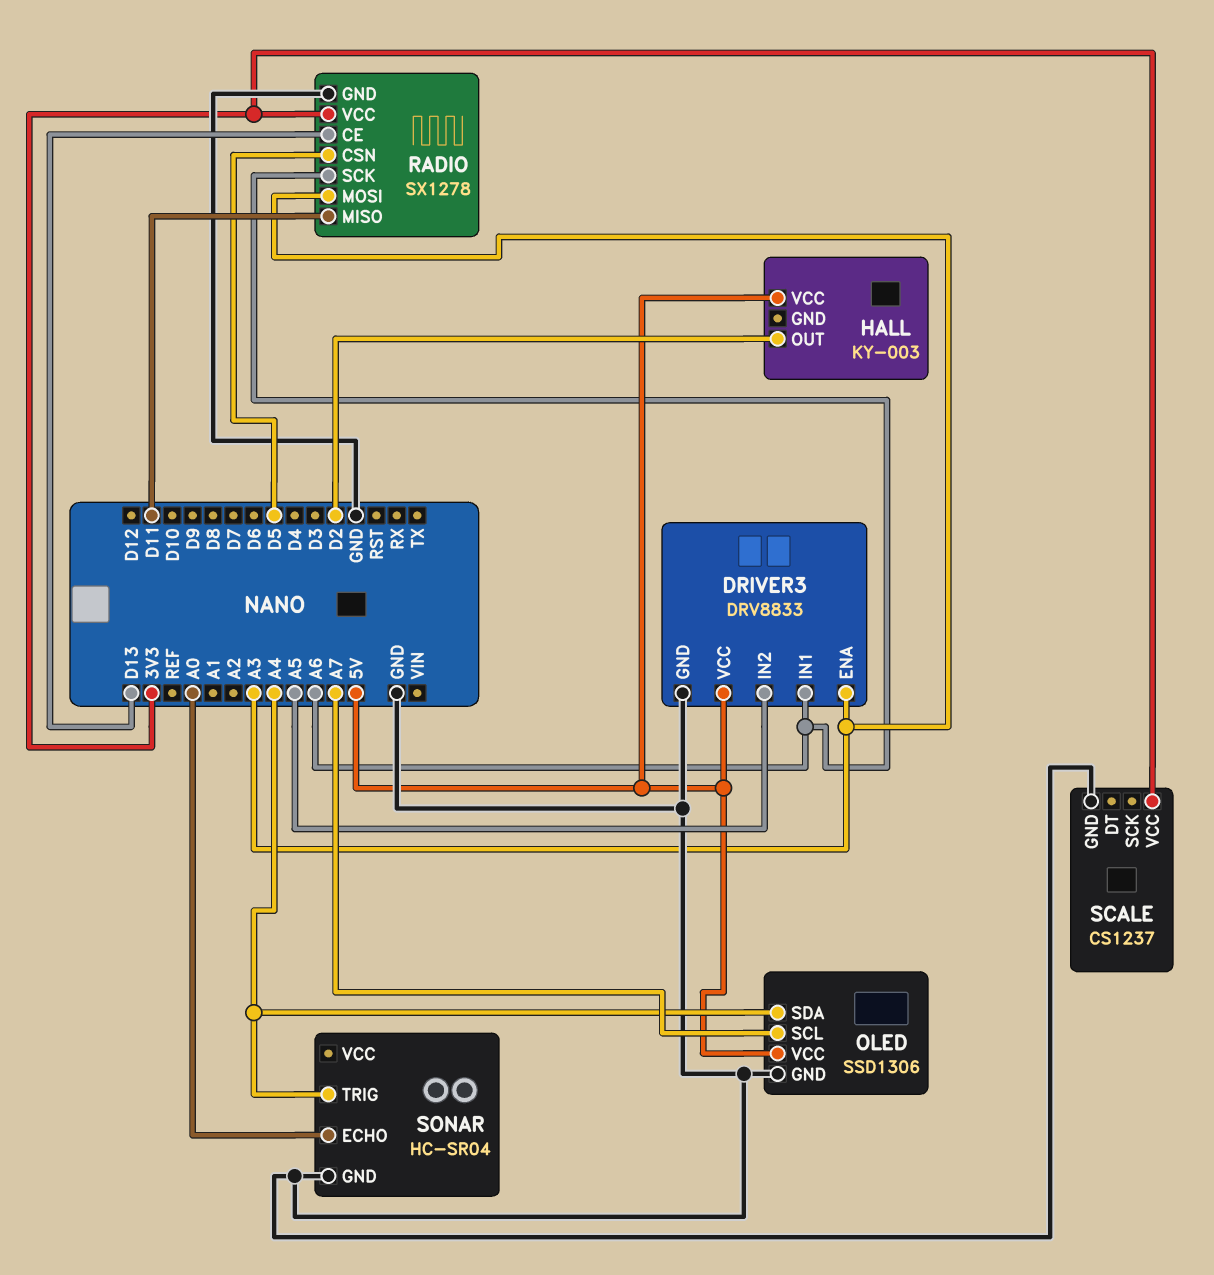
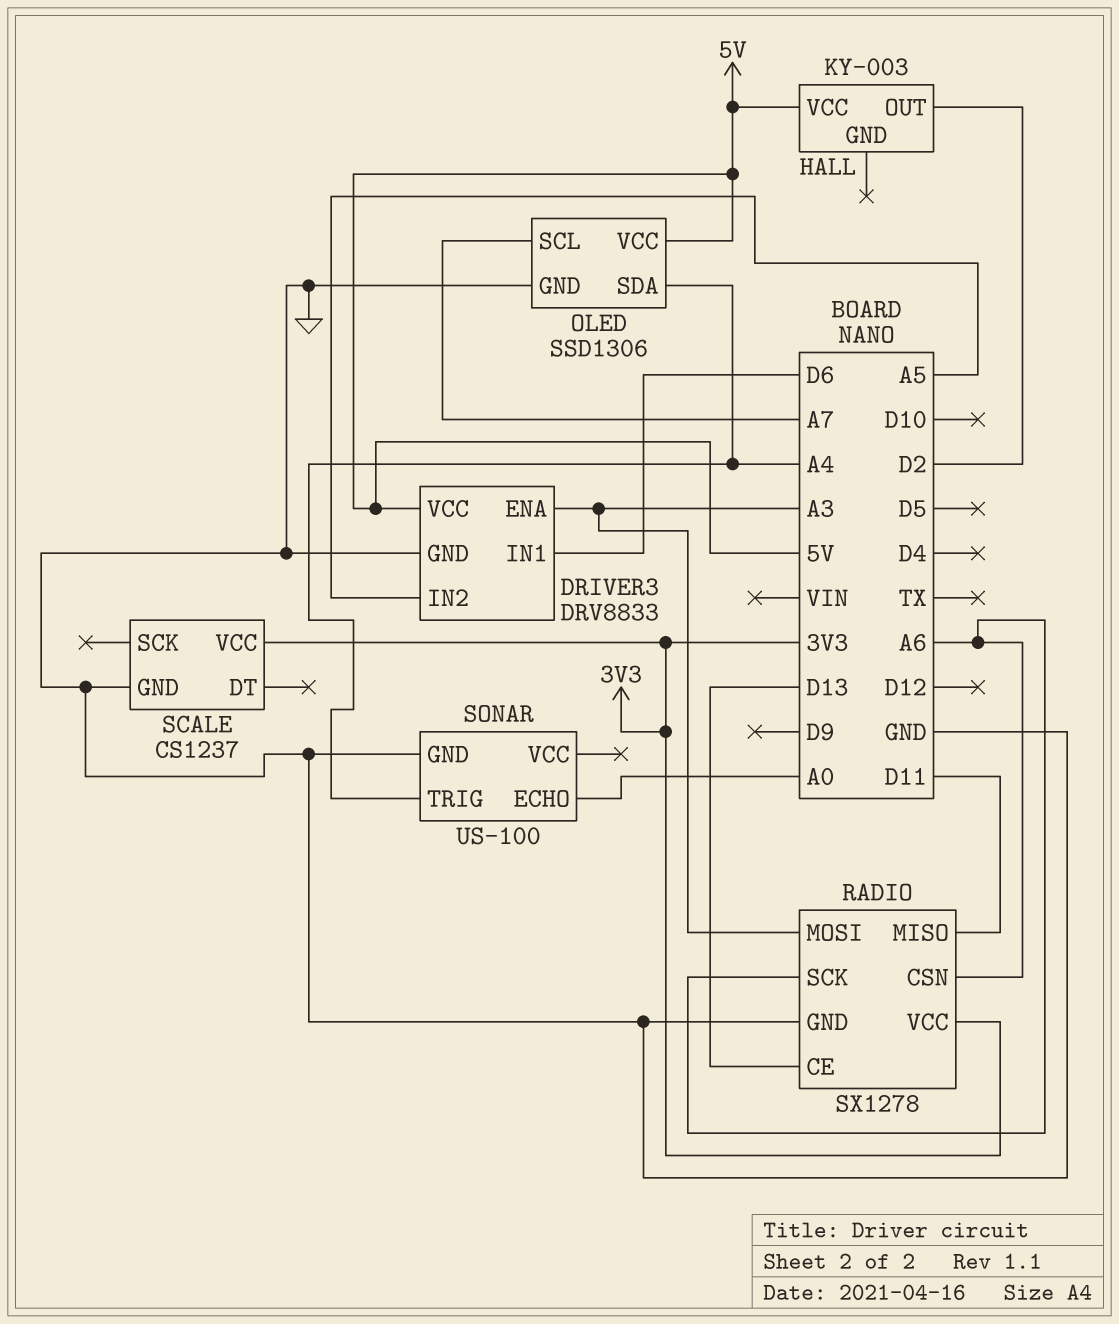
DRIVER3 pin IN1: A6 -> D6
RADIO pin CSN: D5 -> A6
SONAR: HC-SR04 -> US-100

